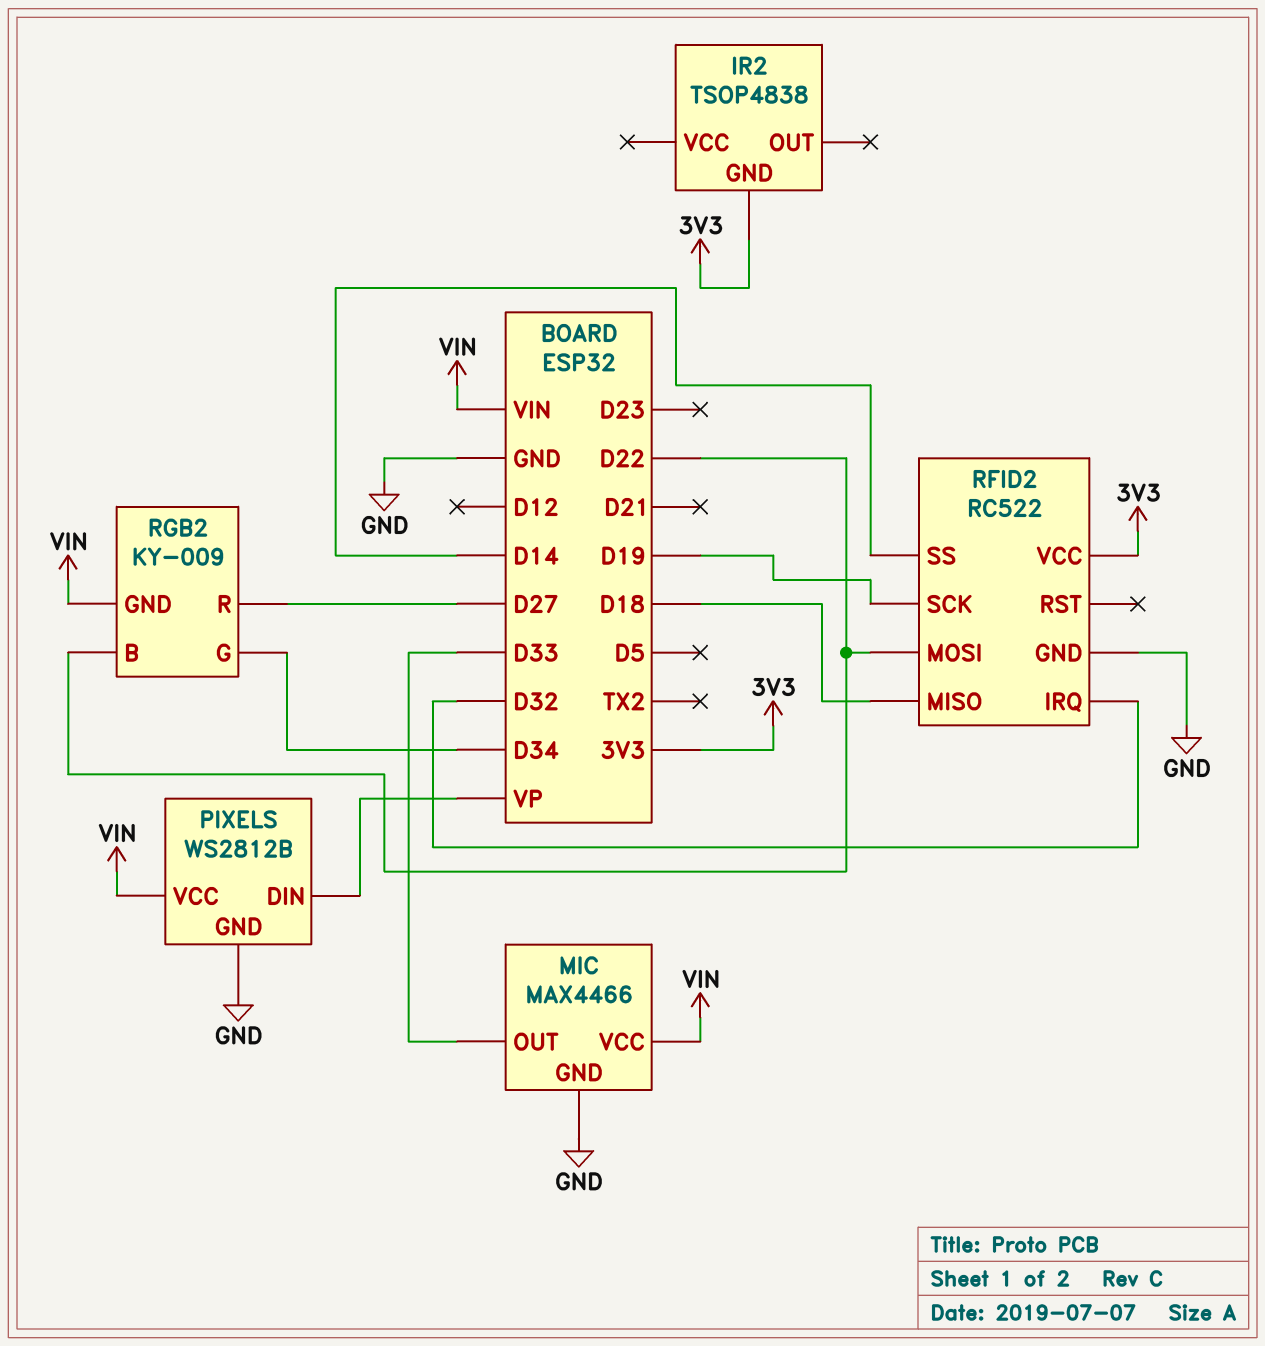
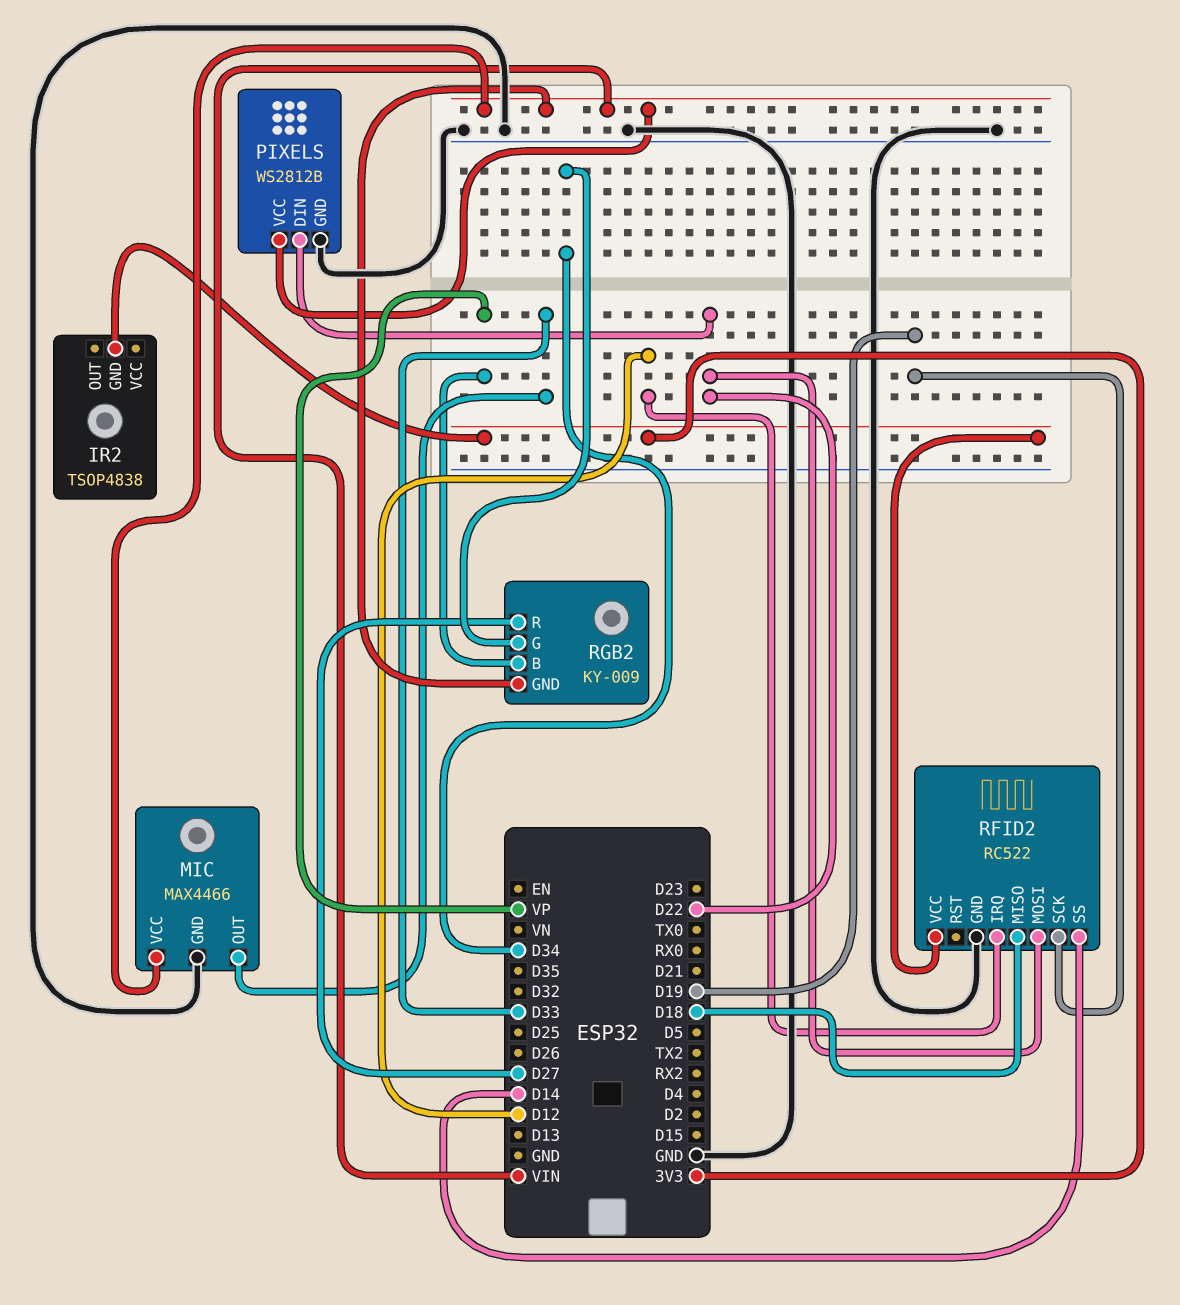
PIXELS pin DIN: VP -> D22
RFID2 pin IRQ: D32 -> D12
RGB2 pin B: D22 -> VP

